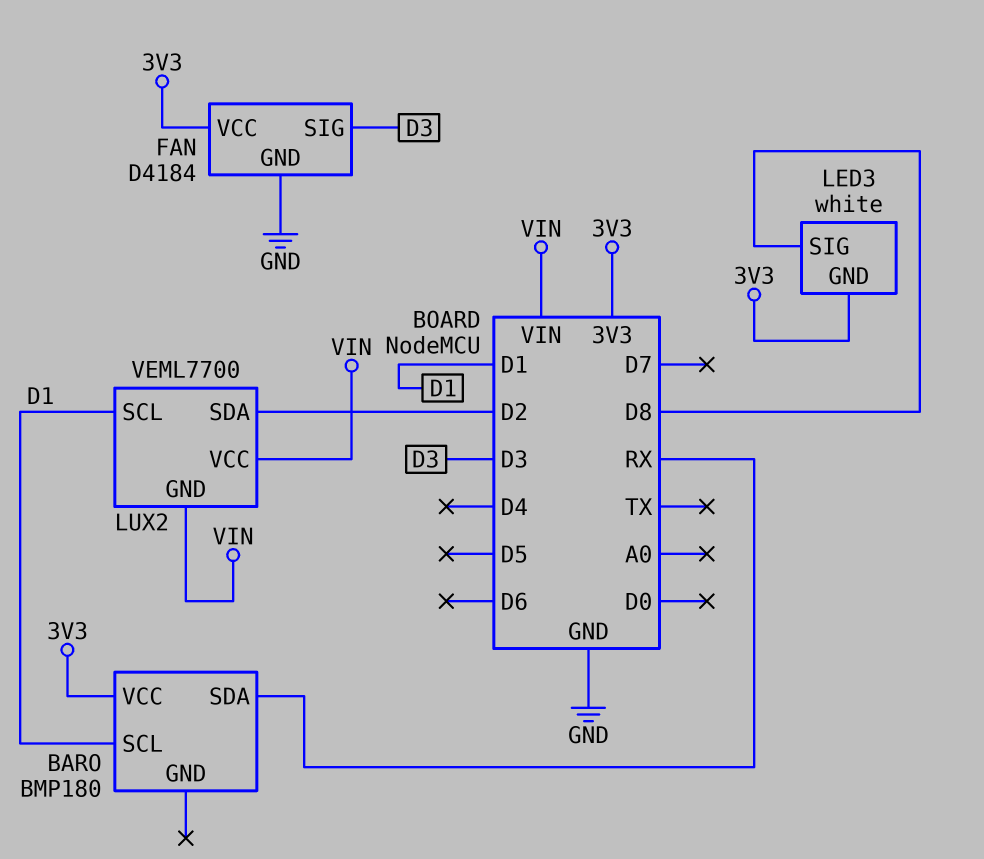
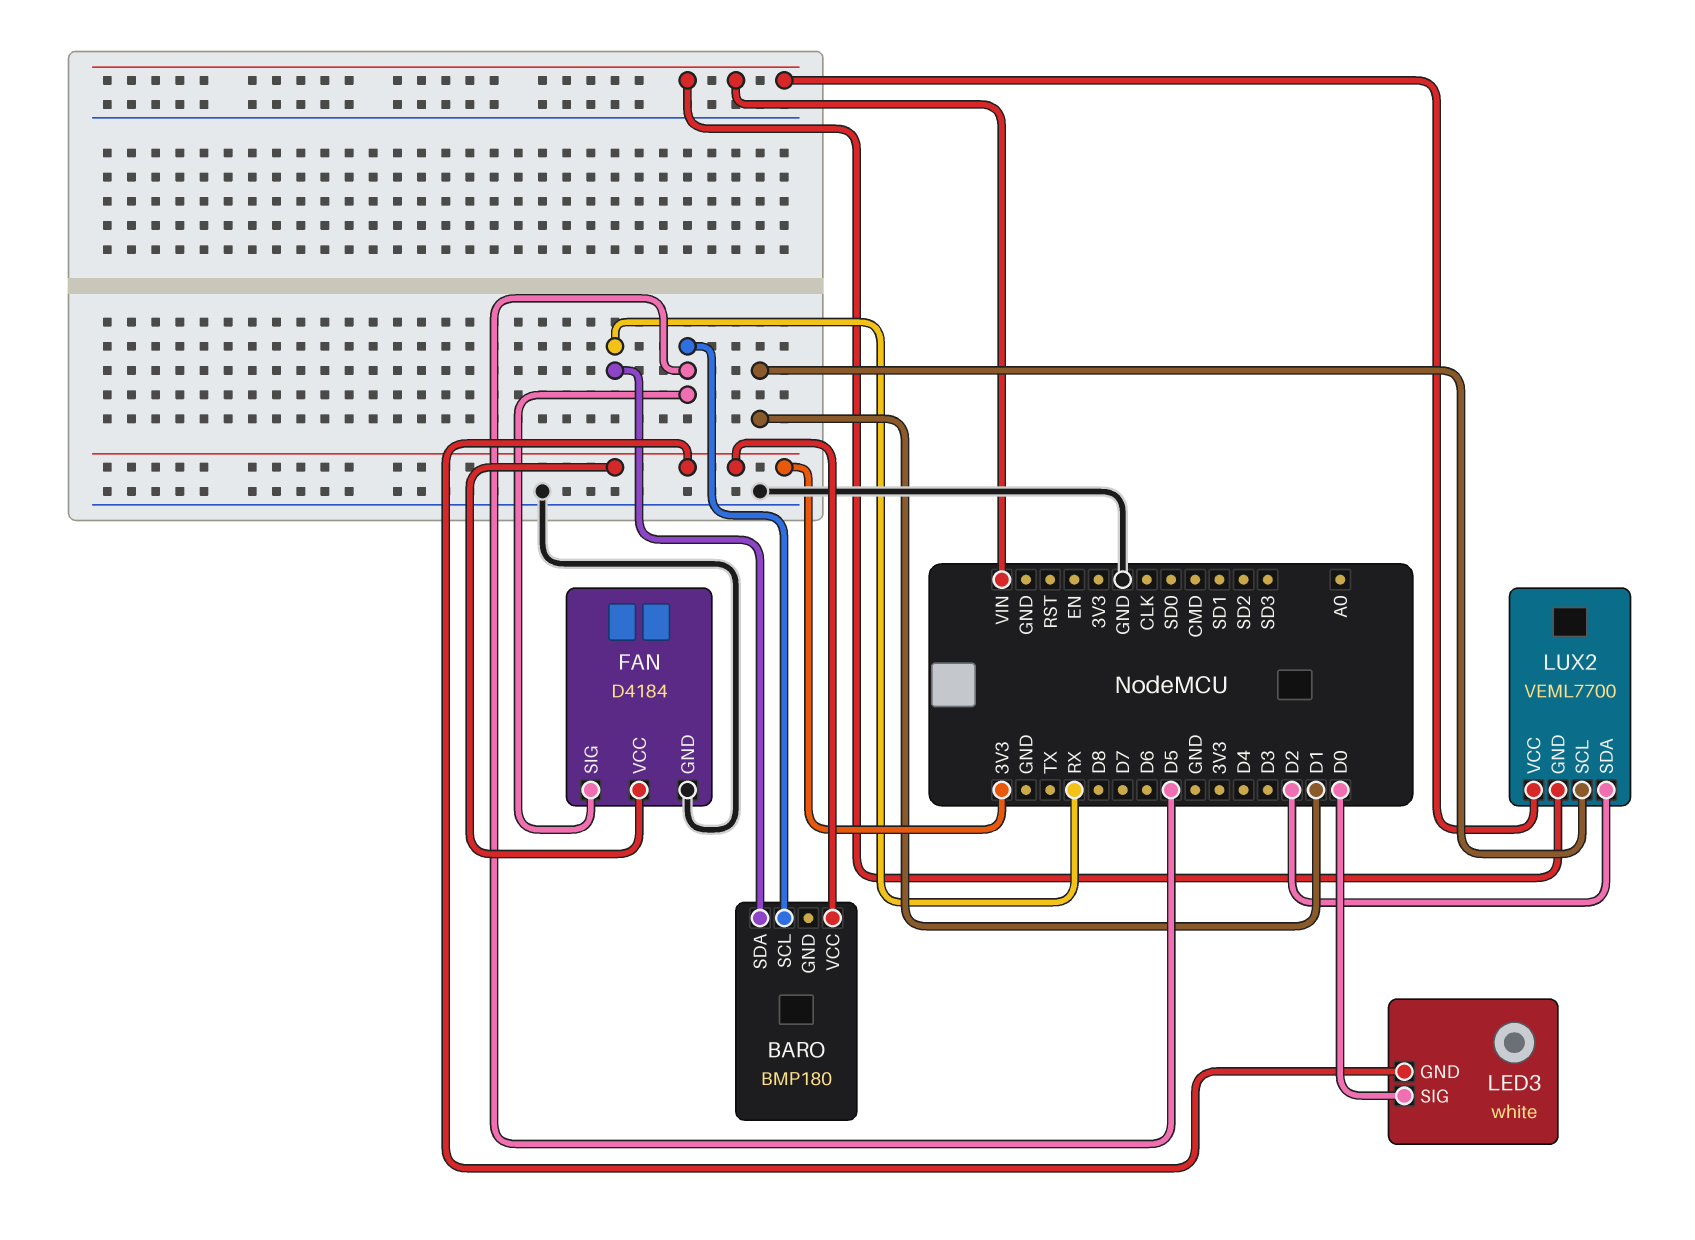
BARO pin SCL: D1 -> D5
FAN pin SIG: D3 -> D5
LED3 pin SIG: D8 -> D0

